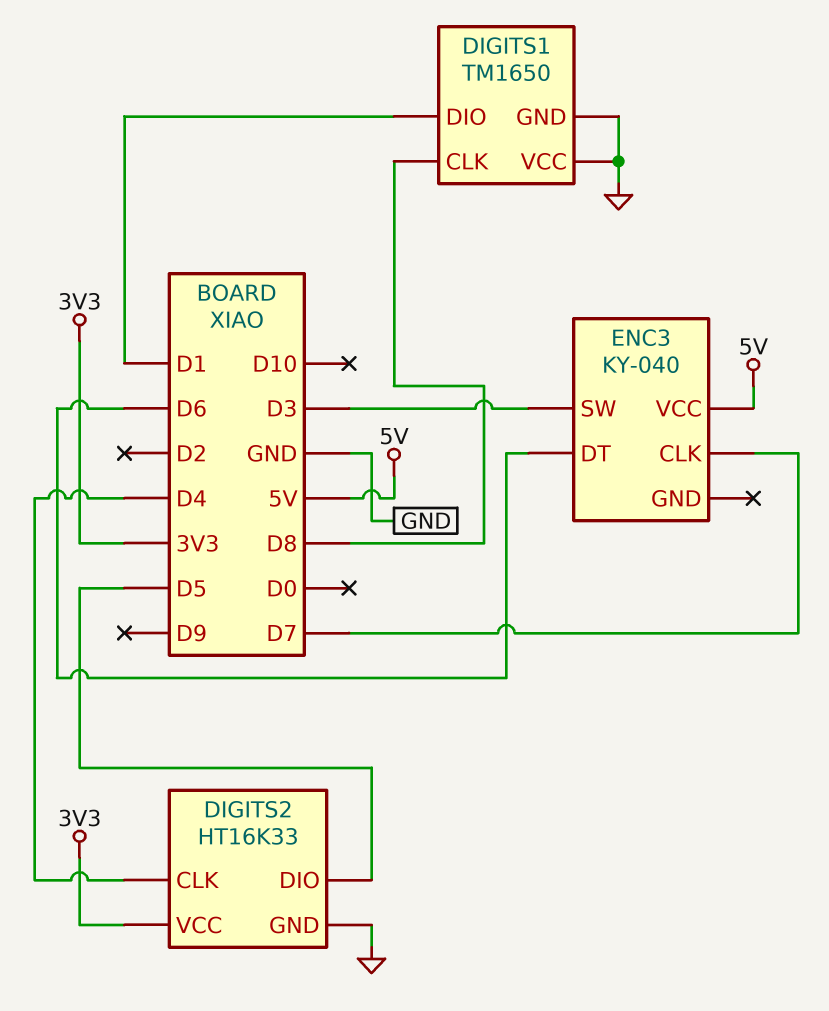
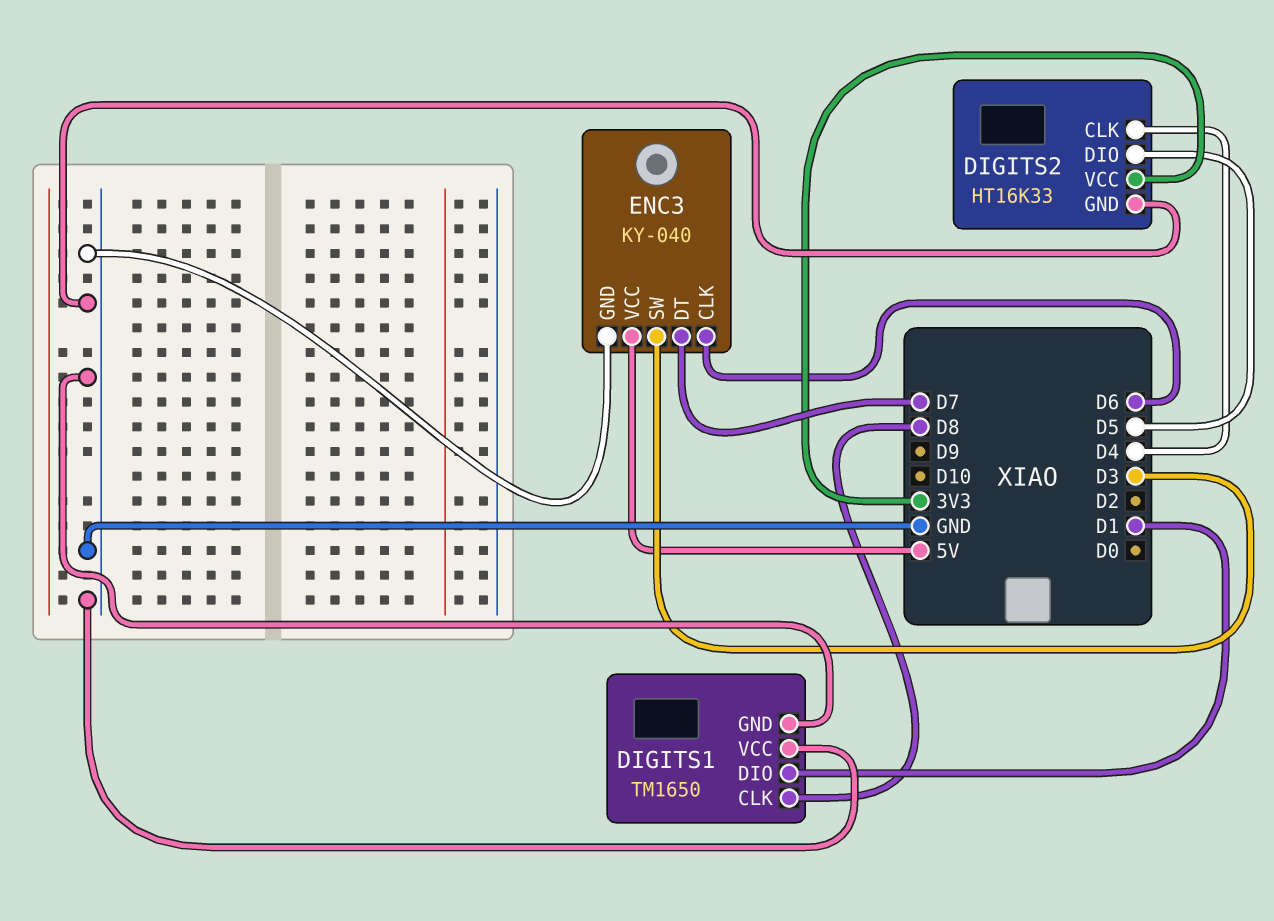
ENC3 pin CLK: D7 -> D6
ENC3 pin DT: D6 -> D7
ENC3 pin GND: none -> GND

